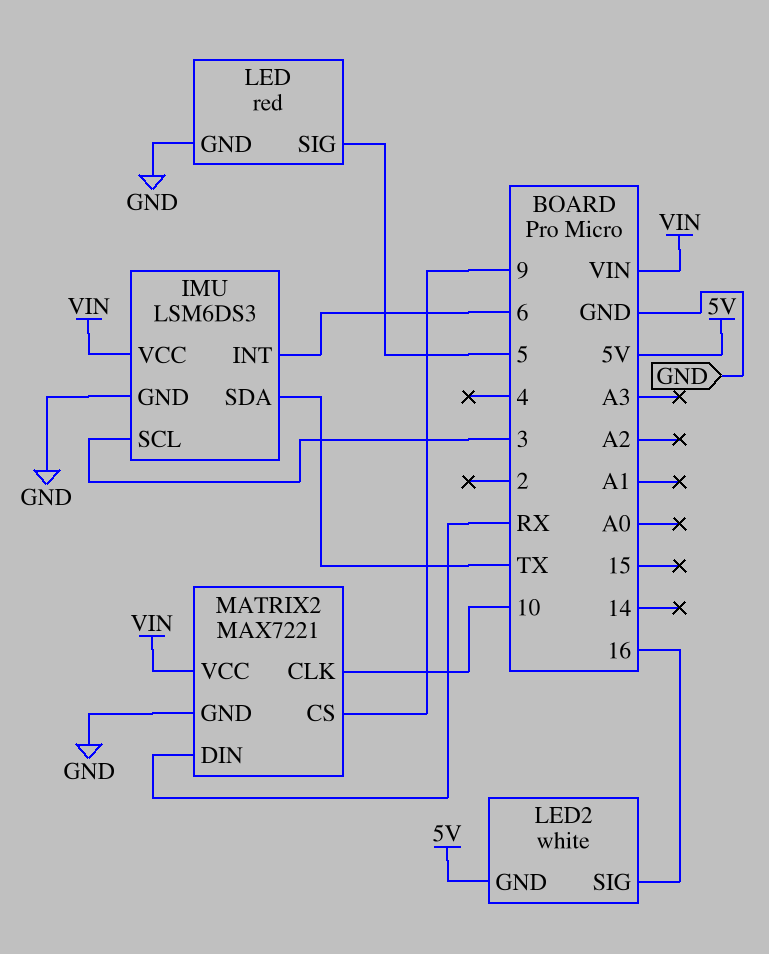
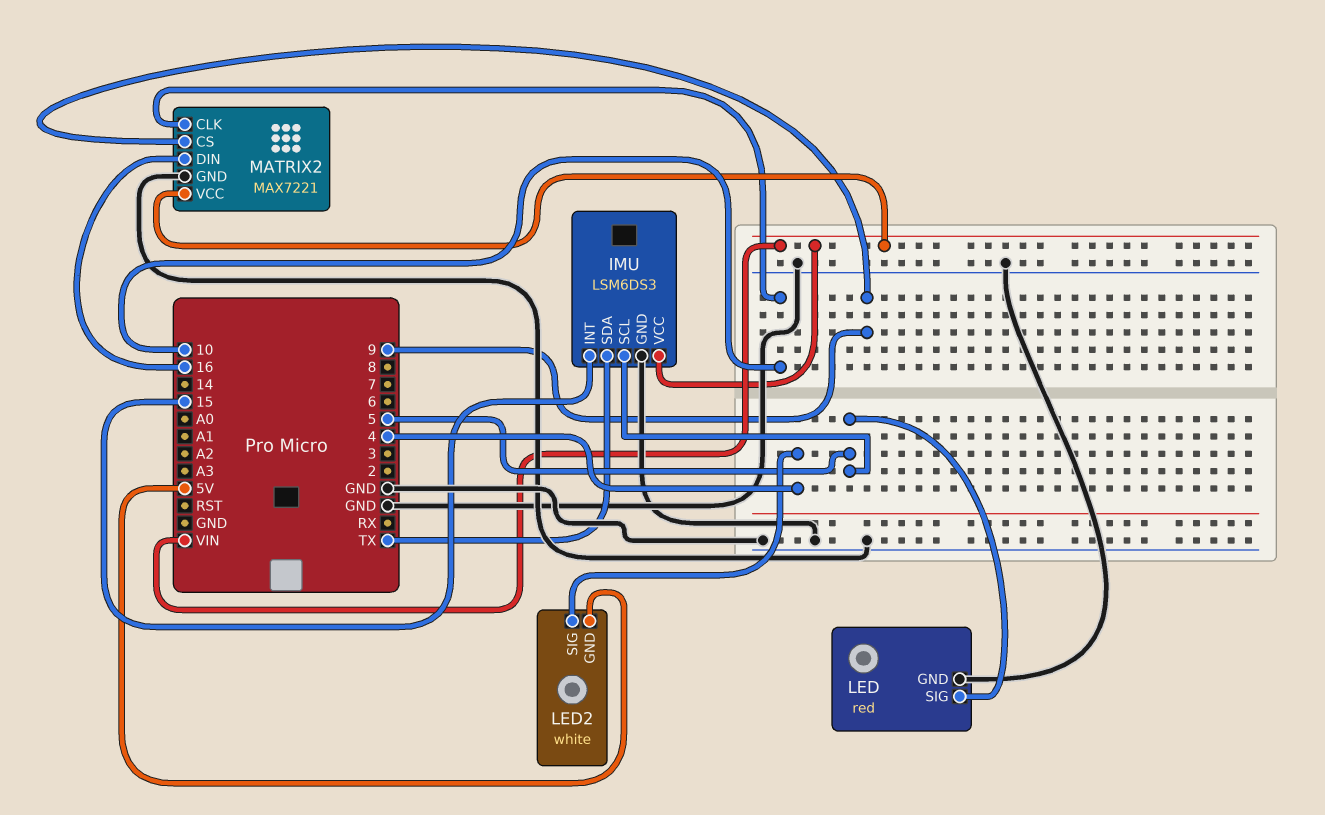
IMU pin INT: 6 -> 15
IMU pin SCL: 3 -> 5
LED2 pin SIG: 16 -> 4
MATRIX2 pin DIN: RX -> 16

